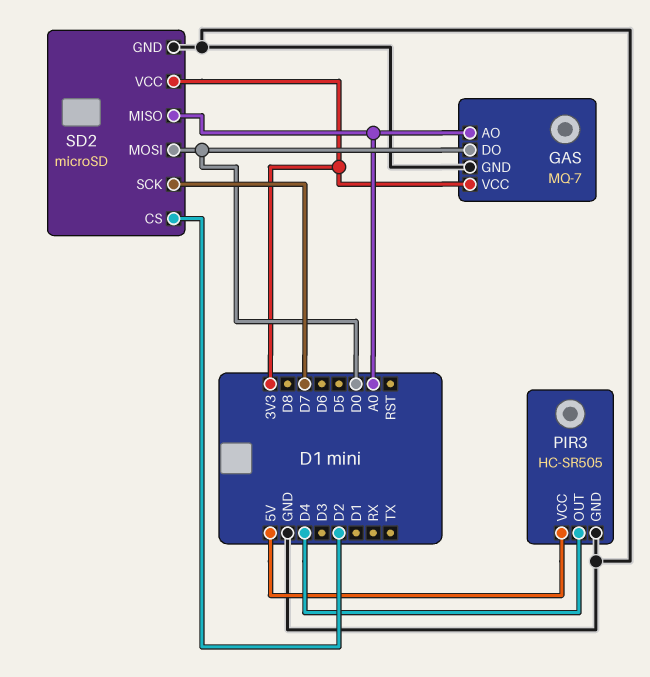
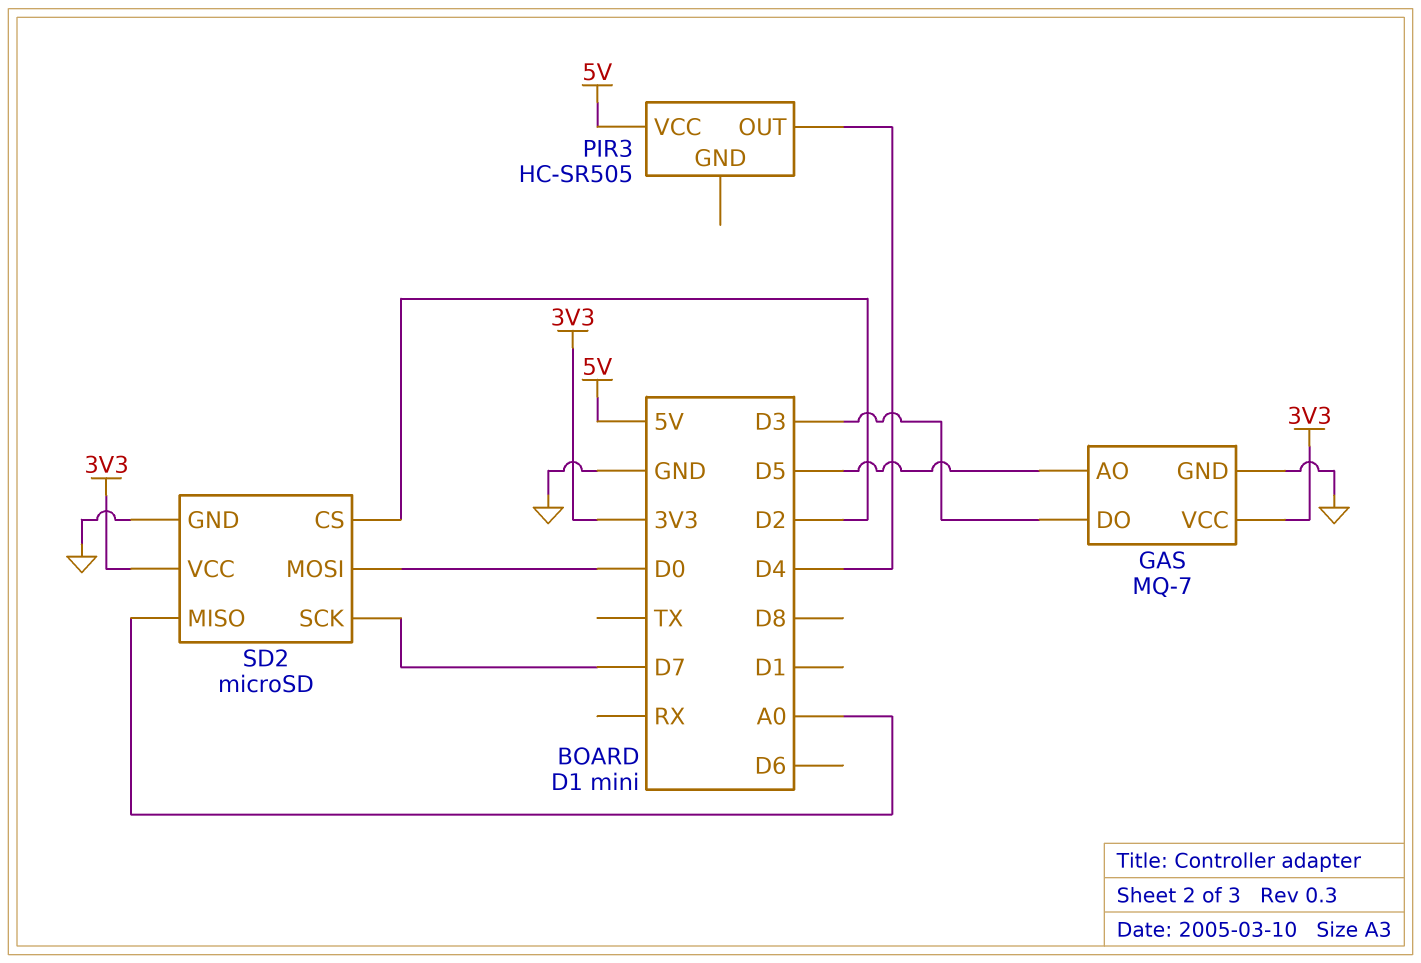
GAS pin AO: A0 -> D5
GAS pin DO: D0 -> D3
PIR3 pin GND: GND -> none

